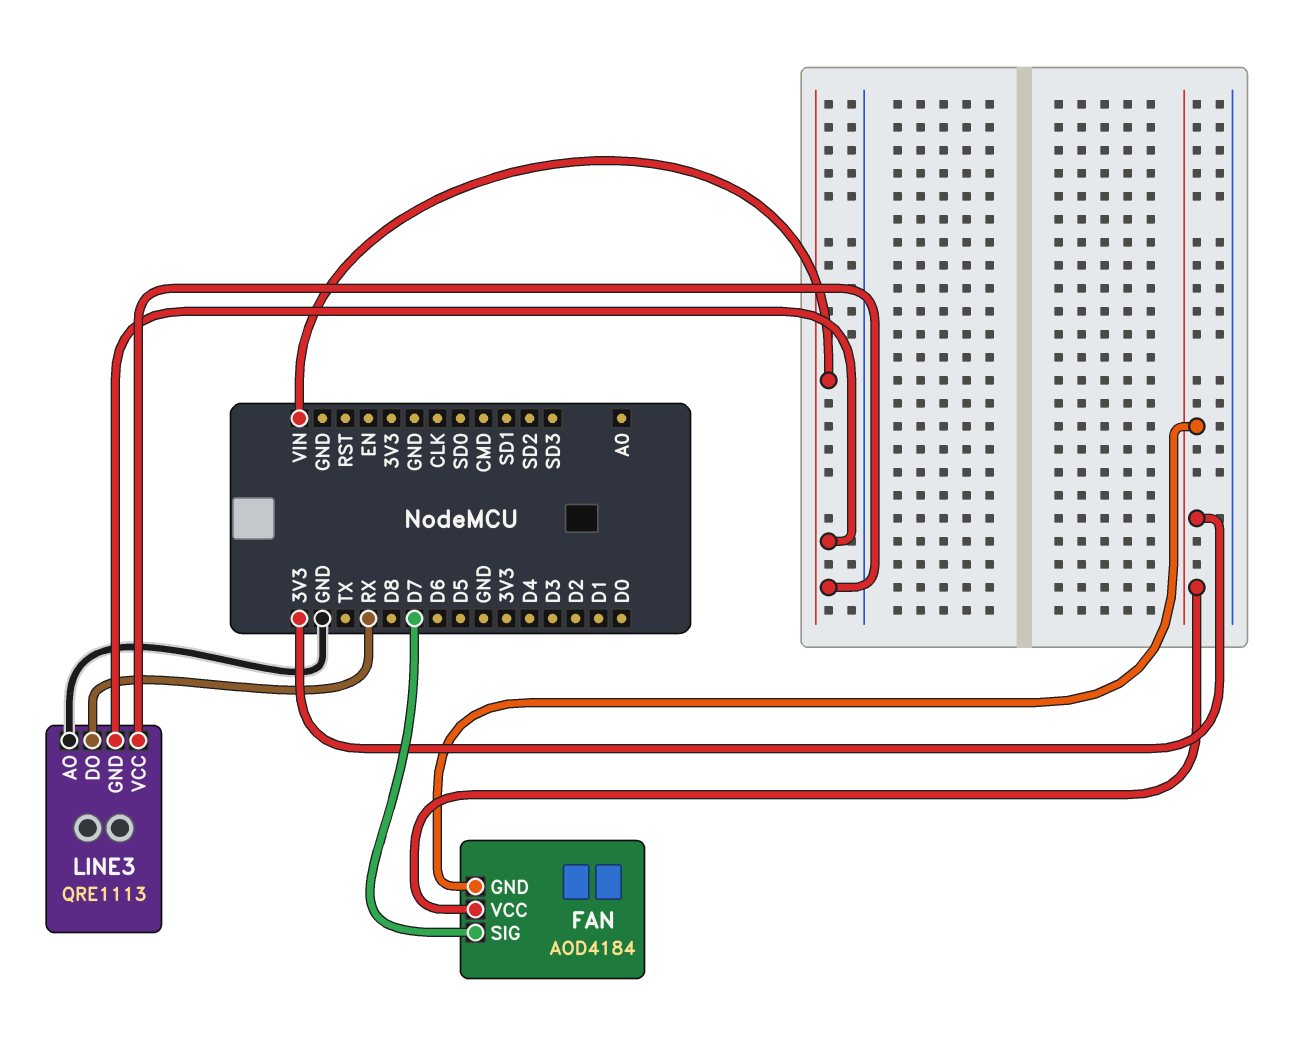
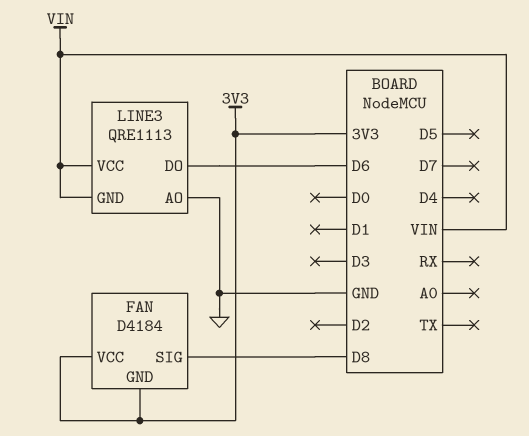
FAN: AOD4184 -> D4184
FAN pin SIG: D7 -> D8
LINE3 pin DO: RX -> D6

